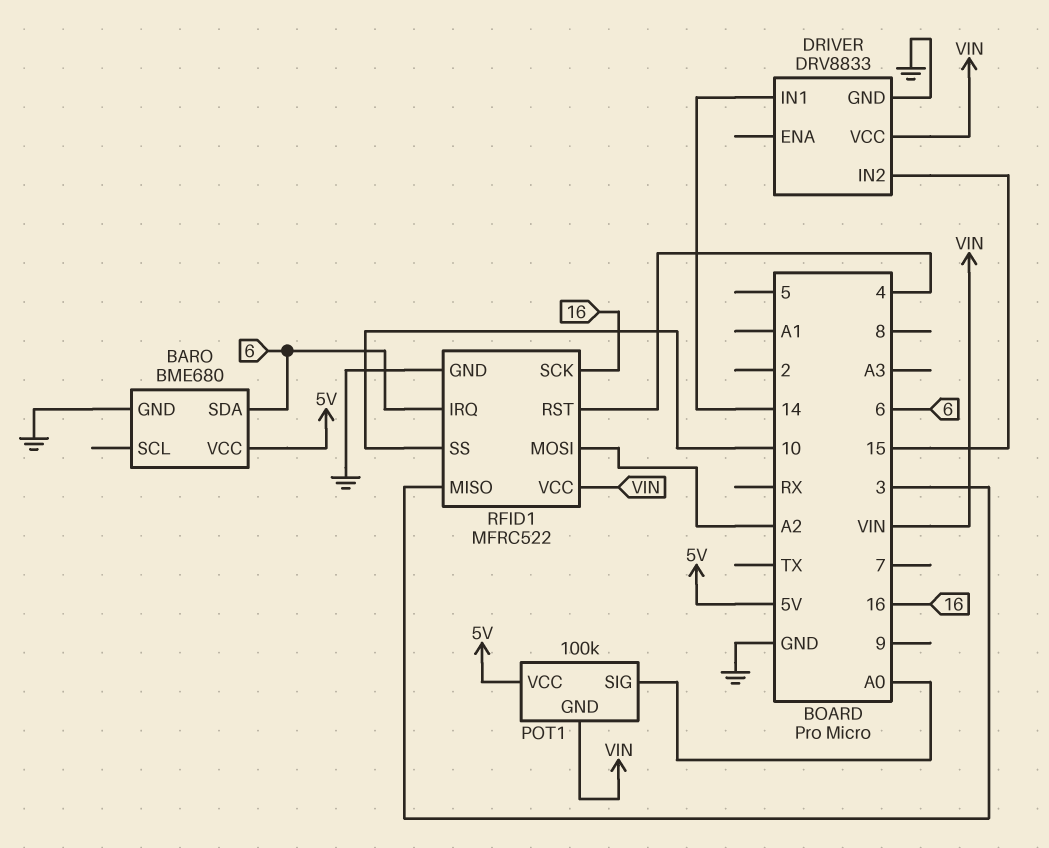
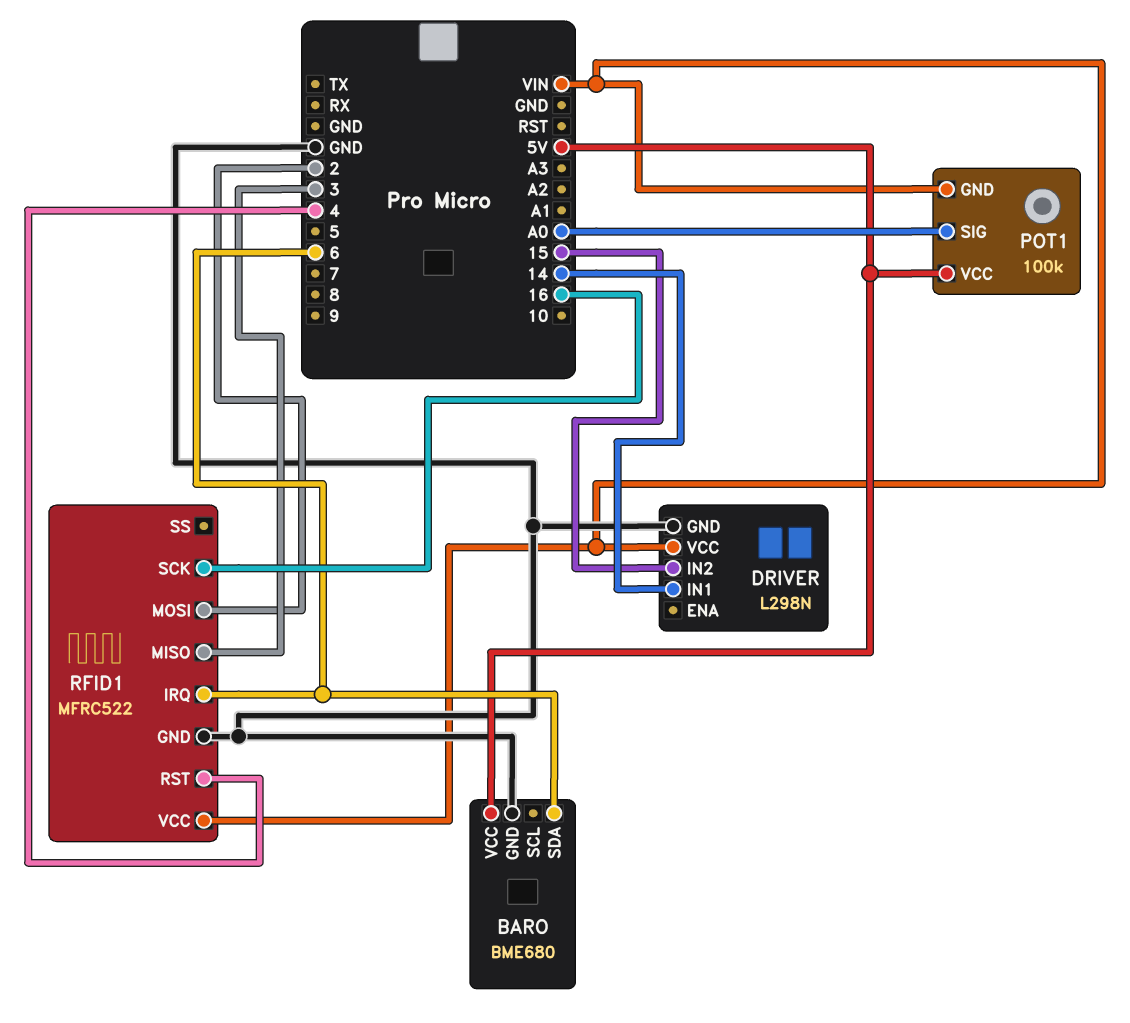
DRIVER: DRV8833 -> L298N
RFID1 pin MOSI: A2 -> 2
RFID1 pin SS: 10 -> none

